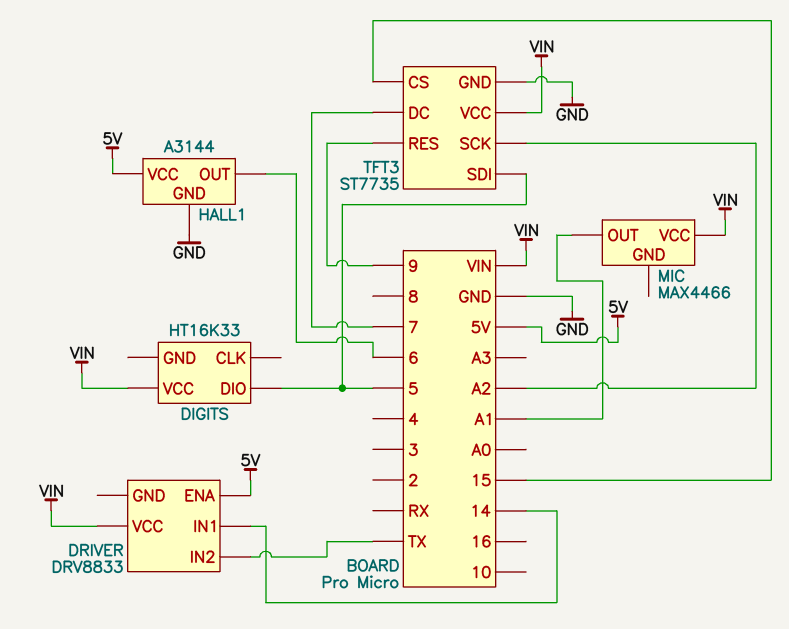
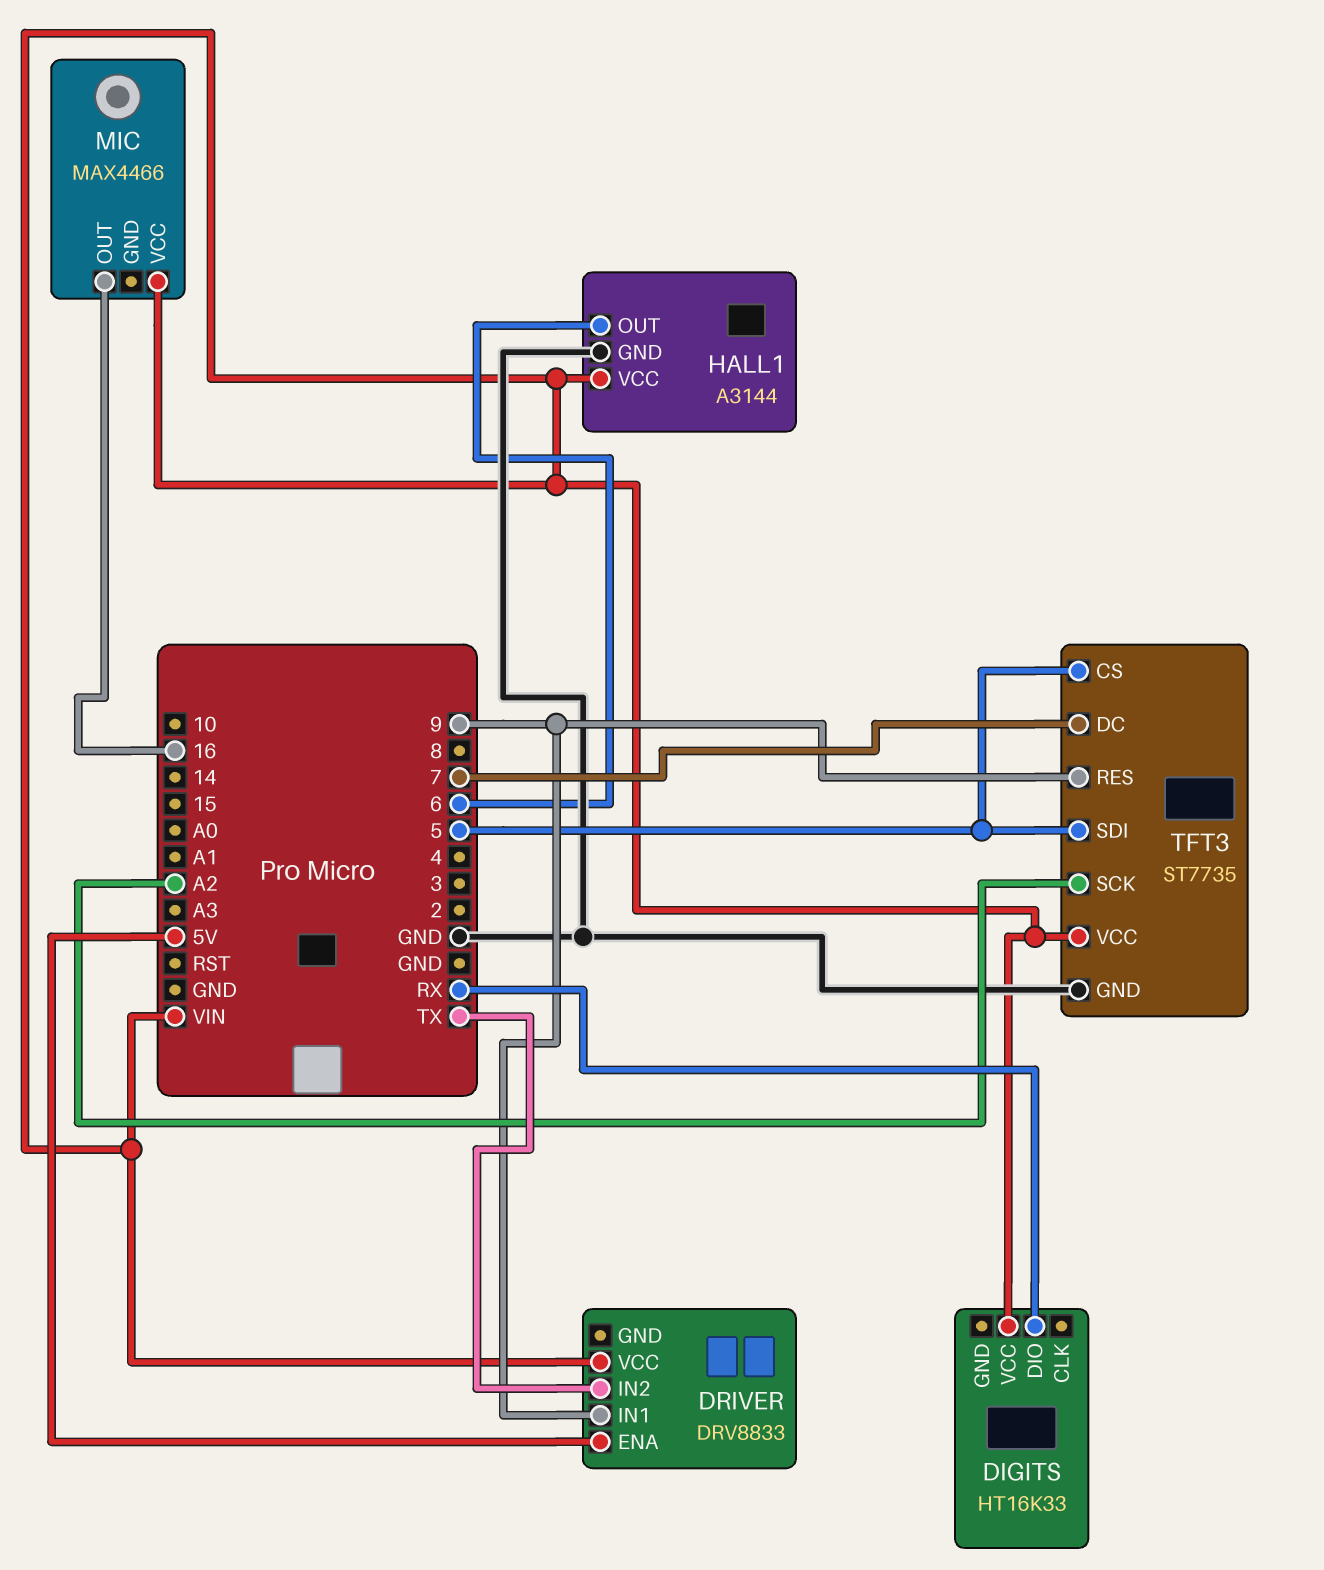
DIGITS pin DIO: 5 -> RX
DRIVER pin IN1: 14 -> 9
HALL1 pin VCC: 5V -> VIN
MIC pin OUT: A1 -> 16
TFT3 pin CS: 15 -> 5

